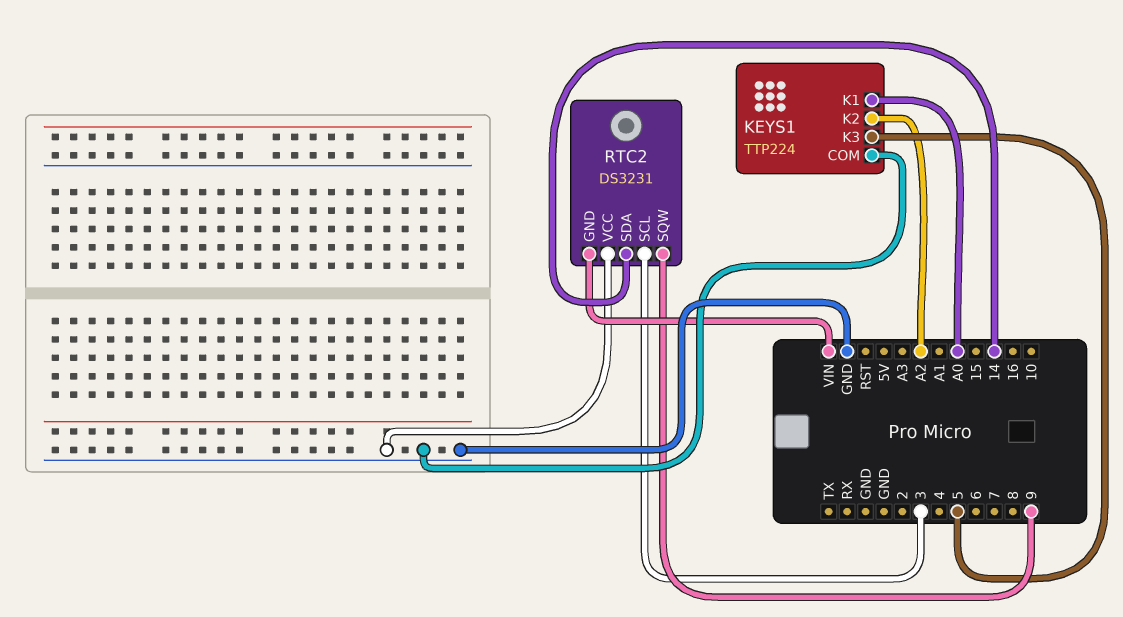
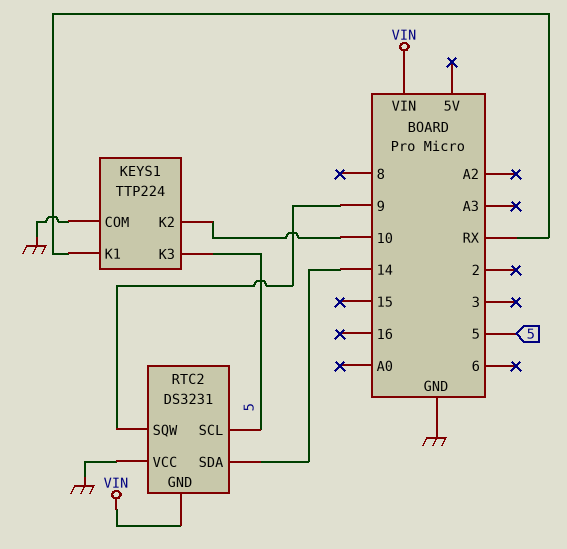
KEYS1 pin K1: A0 -> RX
KEYS1 pin K2: A2 -> 10
RTC2 pin SCL: 3 -> 5

